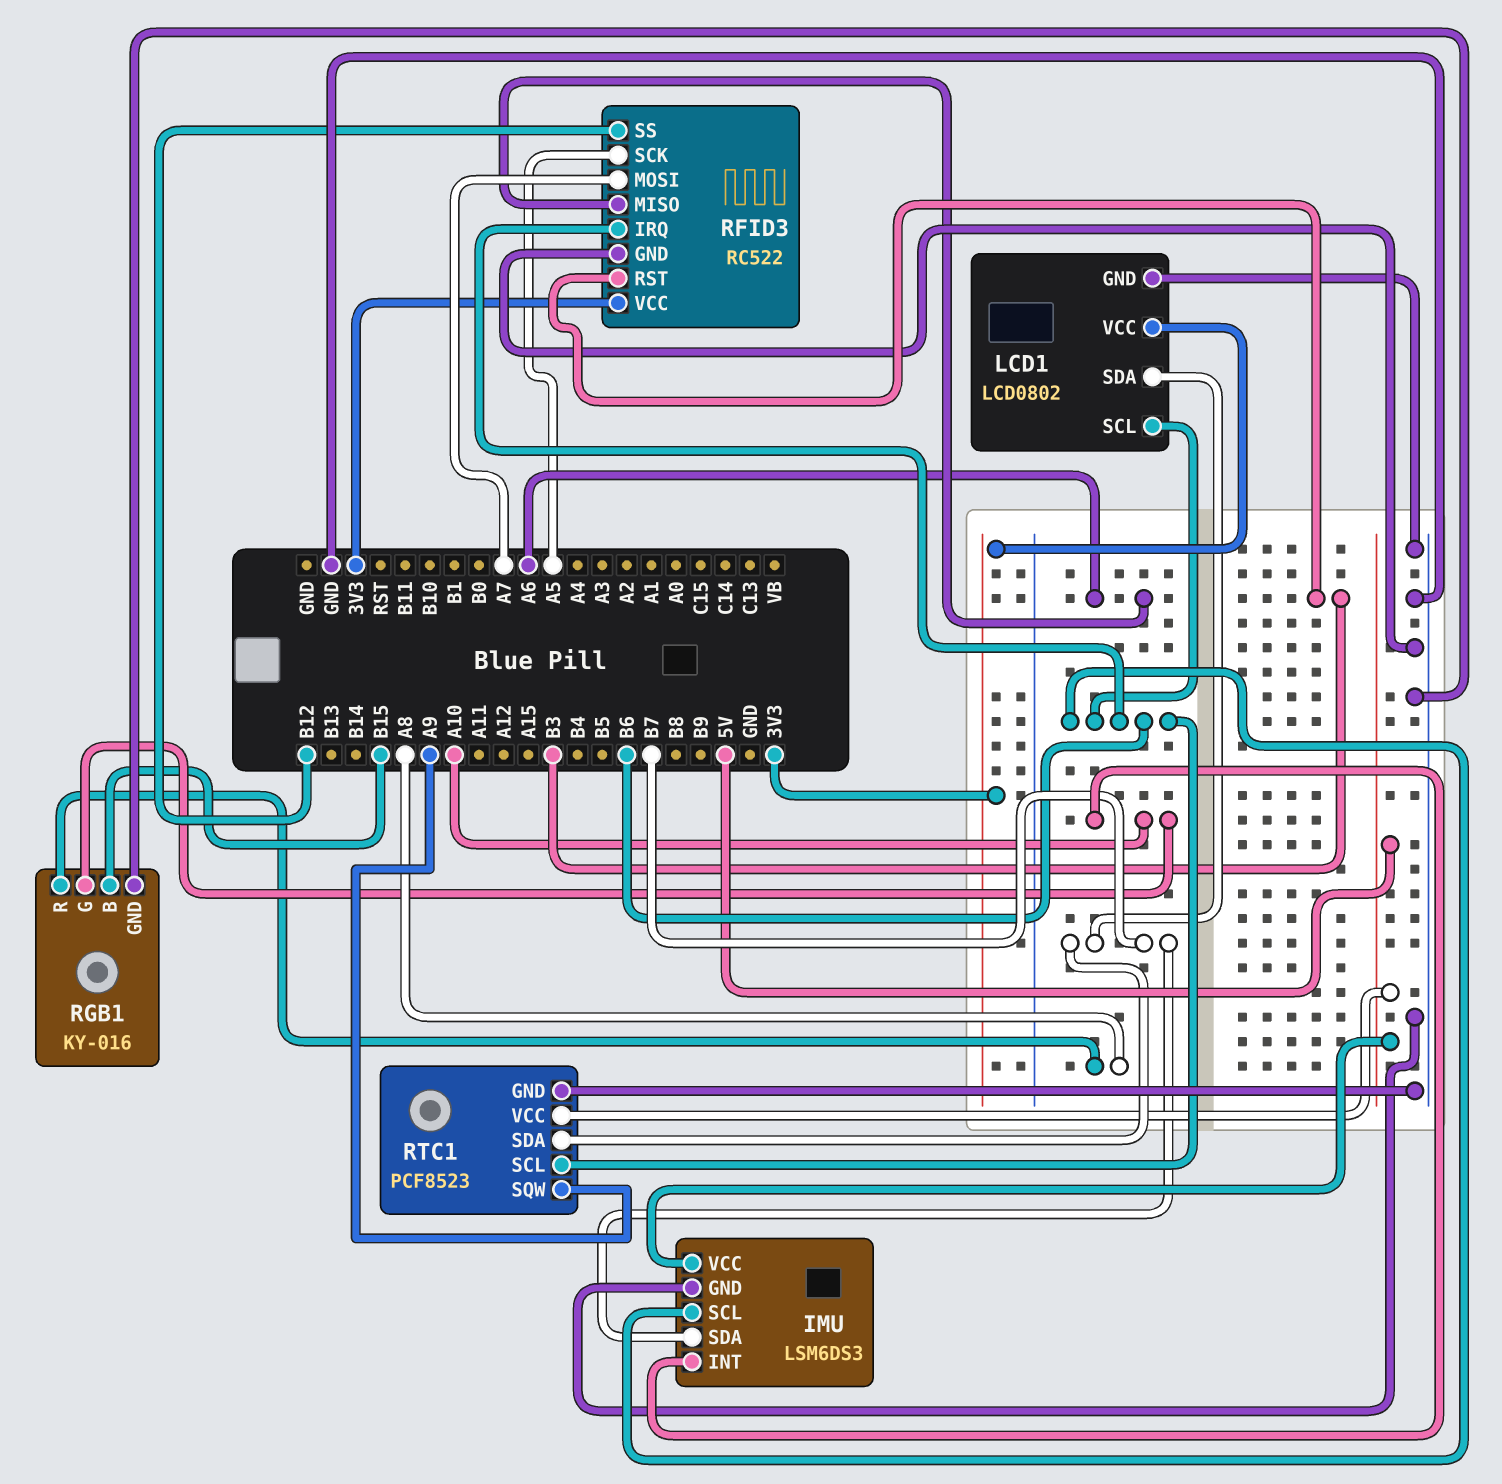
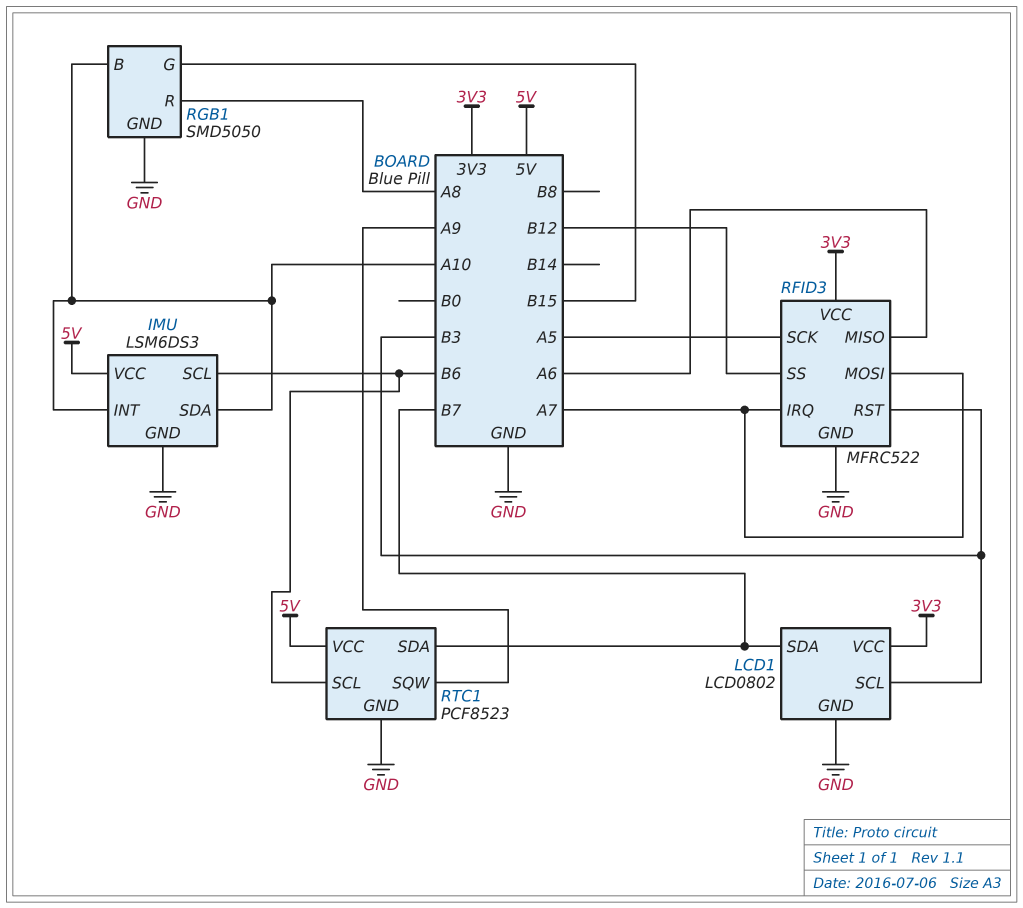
IMU pin SDA: B7 -> A10
LCD1 pin SCL: B6 -> B3
RFID3: RC522 -> MFRC522
RFID3 pin IRQ: B6 -> A7
RGB1: KY-016 -> SMD5050
RGB1 pin B: B15 -> A10
RGB1 pin G: A10 -> B15

